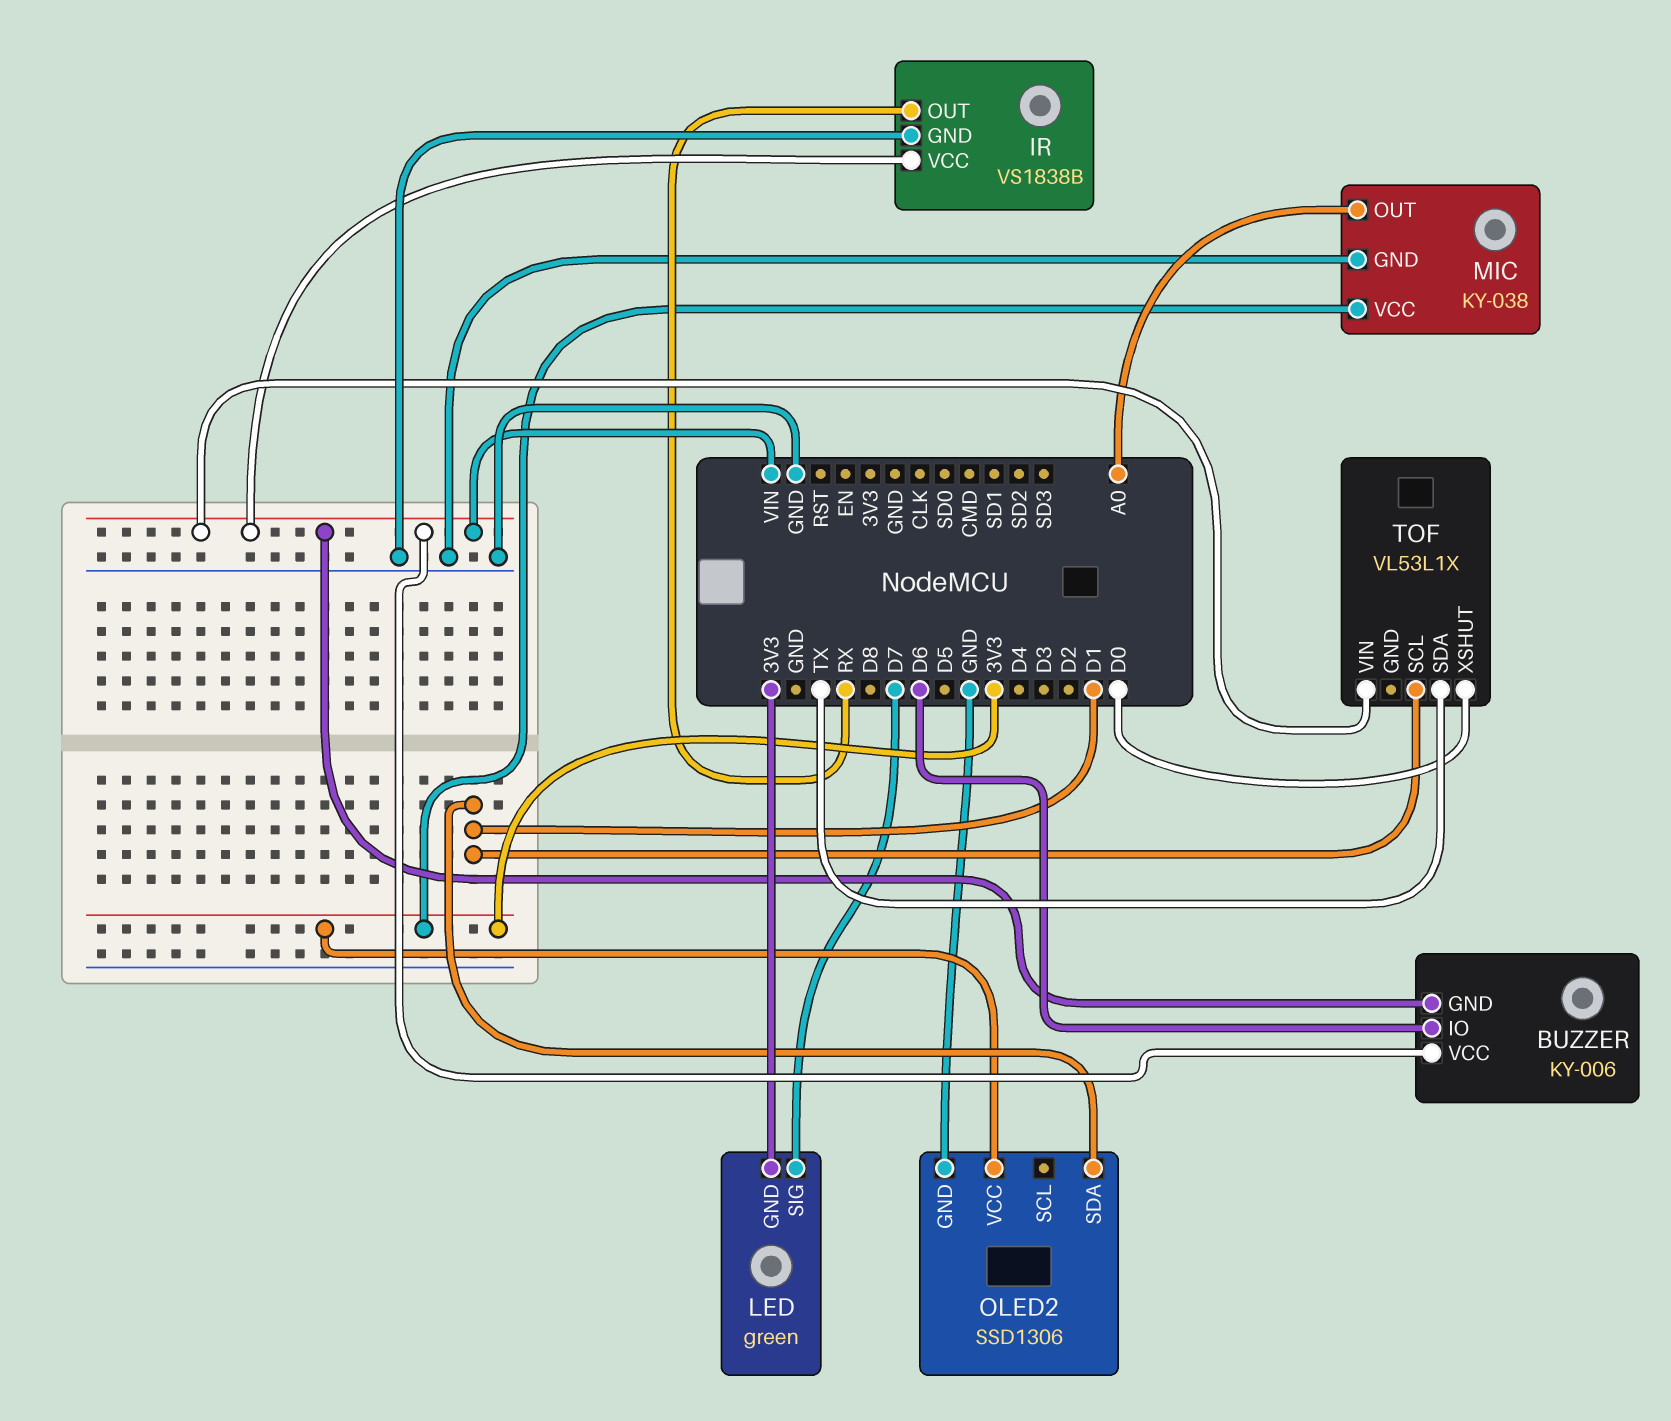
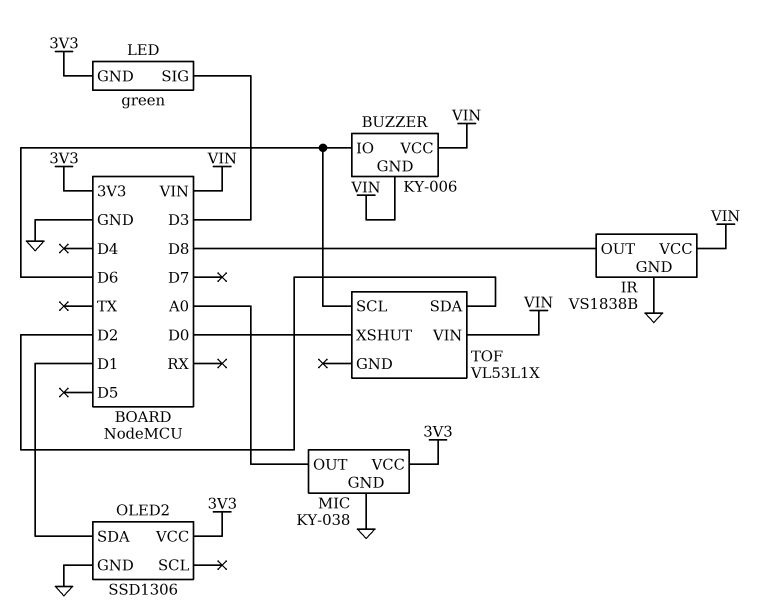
IR pin OUT: RX -> D8
LED pin SIG: D7 -> D3
TOF pin SCL: D1 -> D6
TOF pin SDA: TX -> D2

